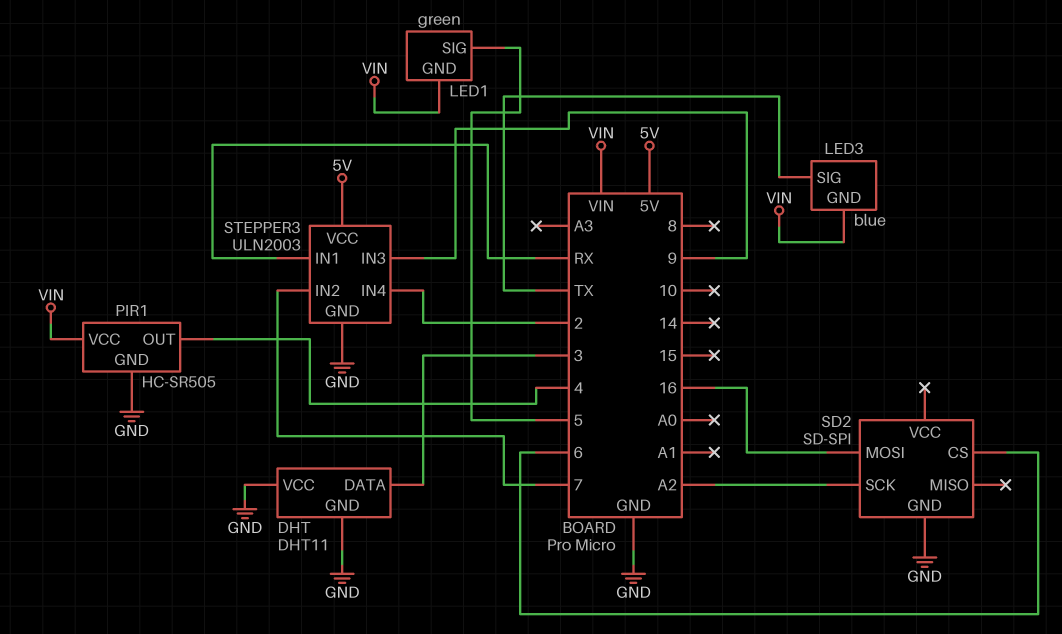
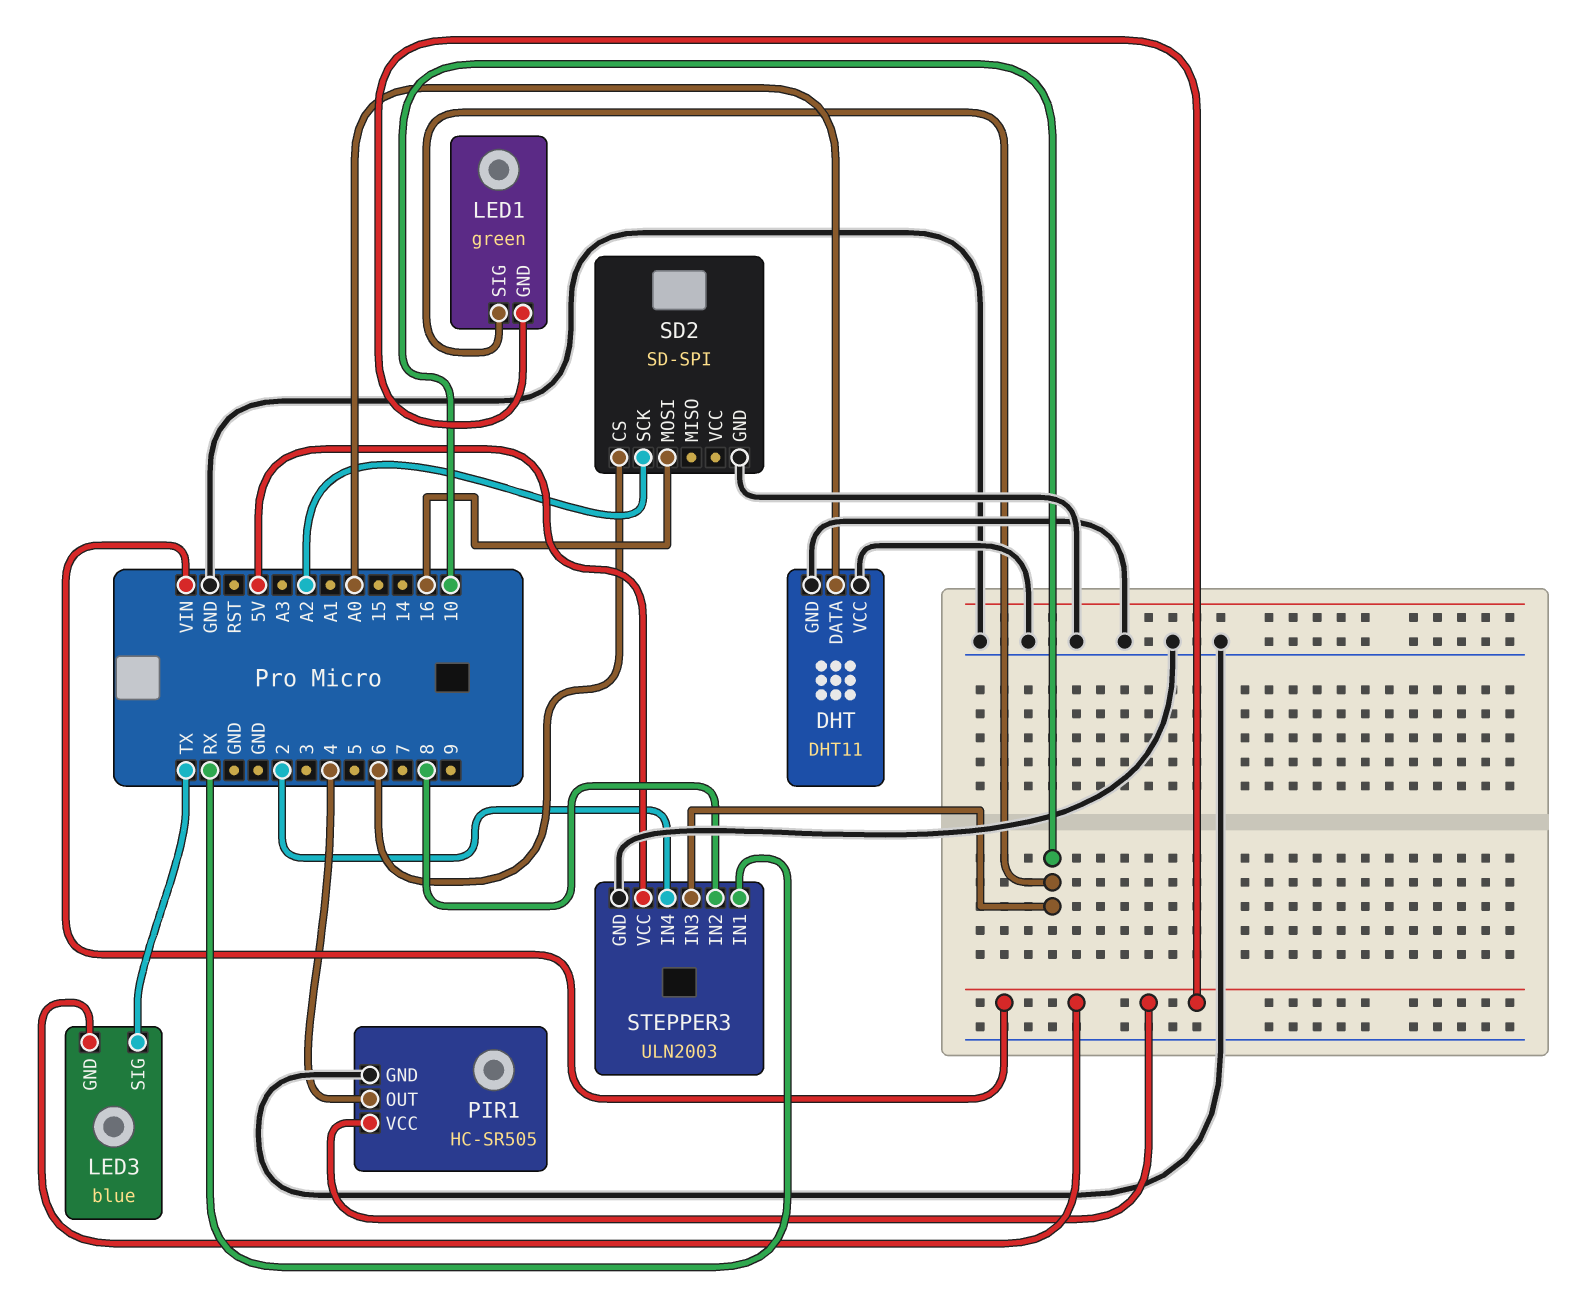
DHT pin DATA: 3 -> A0
LED1 pin SIG: 5 -> 10
STEPPER3 pin IN2: 7 -> 8
STEPPER3 pin IN3: 9 -> 10

